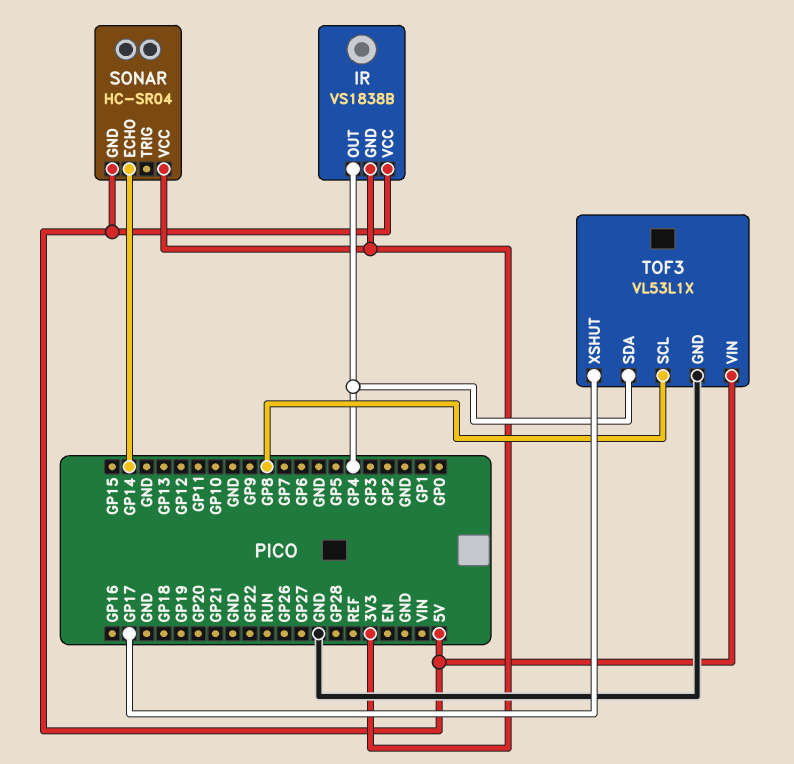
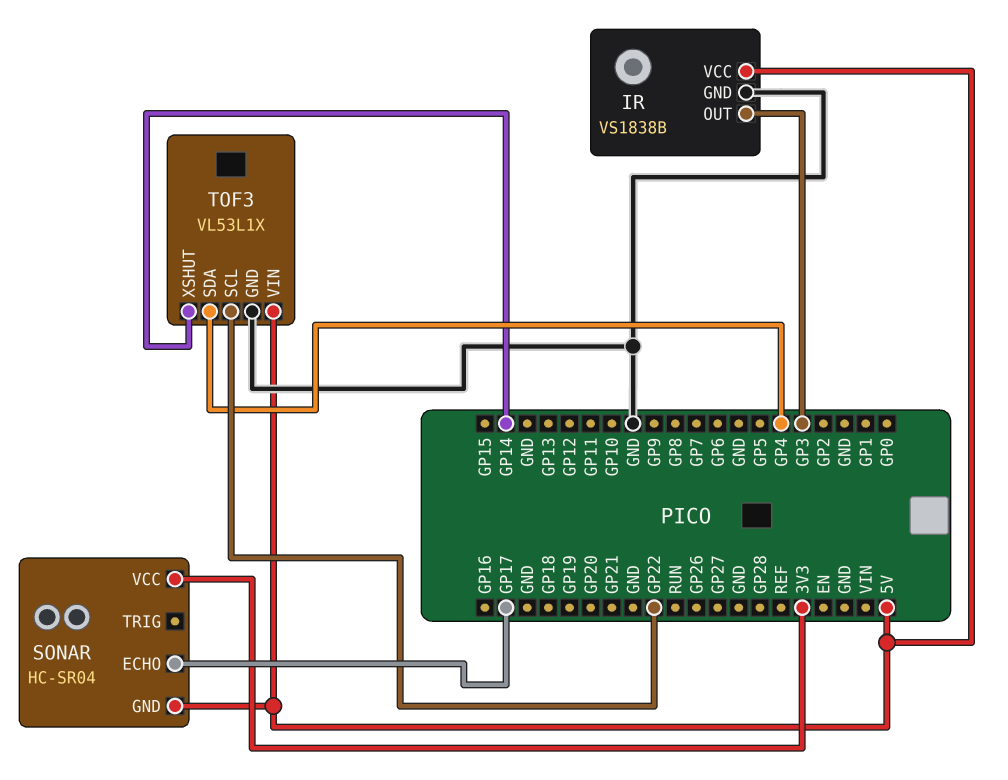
IR pin GND: 3V3 -> GND
IR pin OUT: GP4 -> GP3
SONAR pin ECHO: GP14 -> GP17
TOF3 pin SCL: GP8 -> GP22
TOF3 pin XSHUT: GP17 -> GP14

